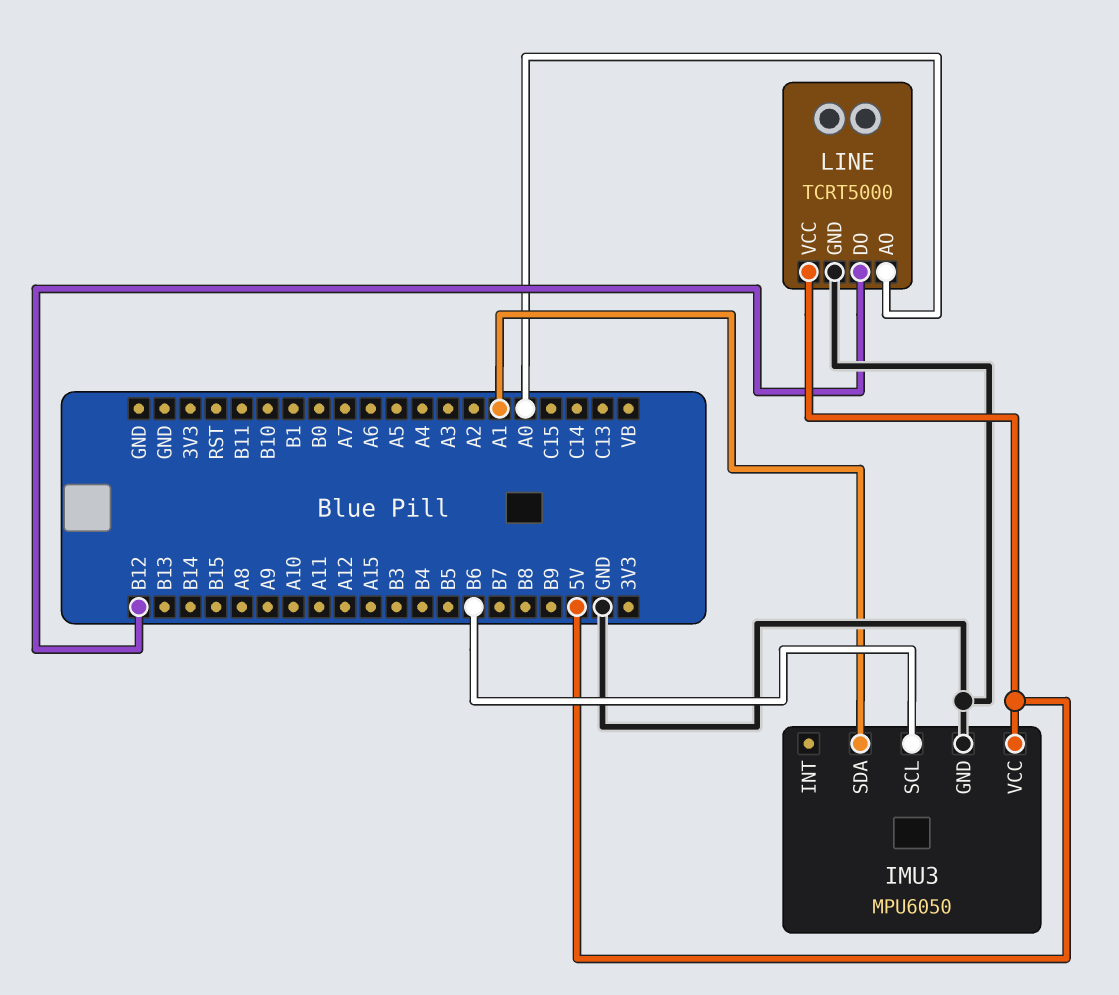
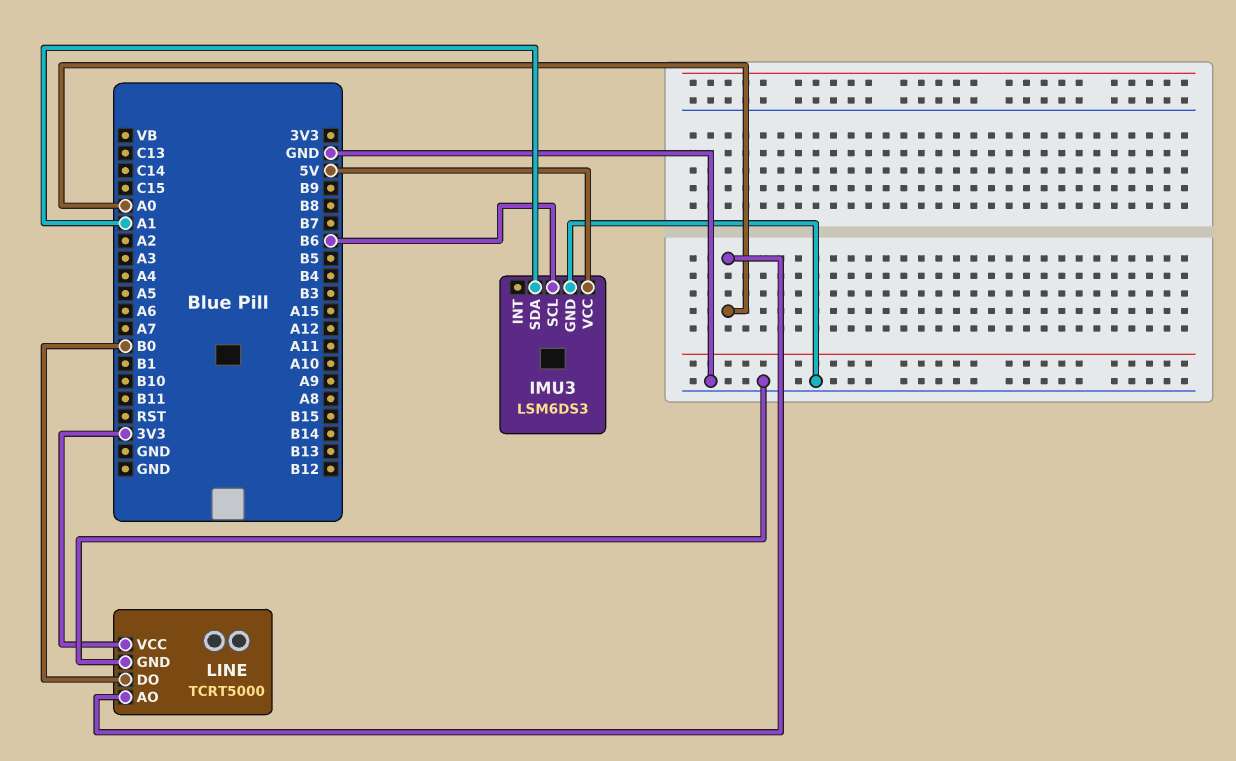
IMU3: MPU6050 -> LSM6DS3
LINE pin DO: B12 -> B0
LINE pin VCC: 5V -> 3V3

